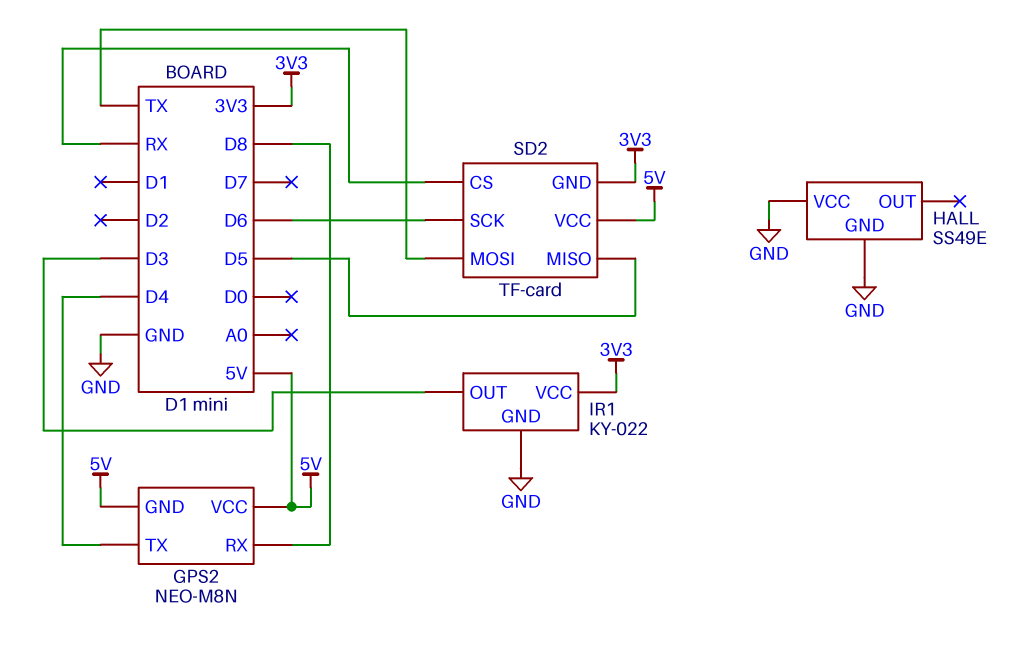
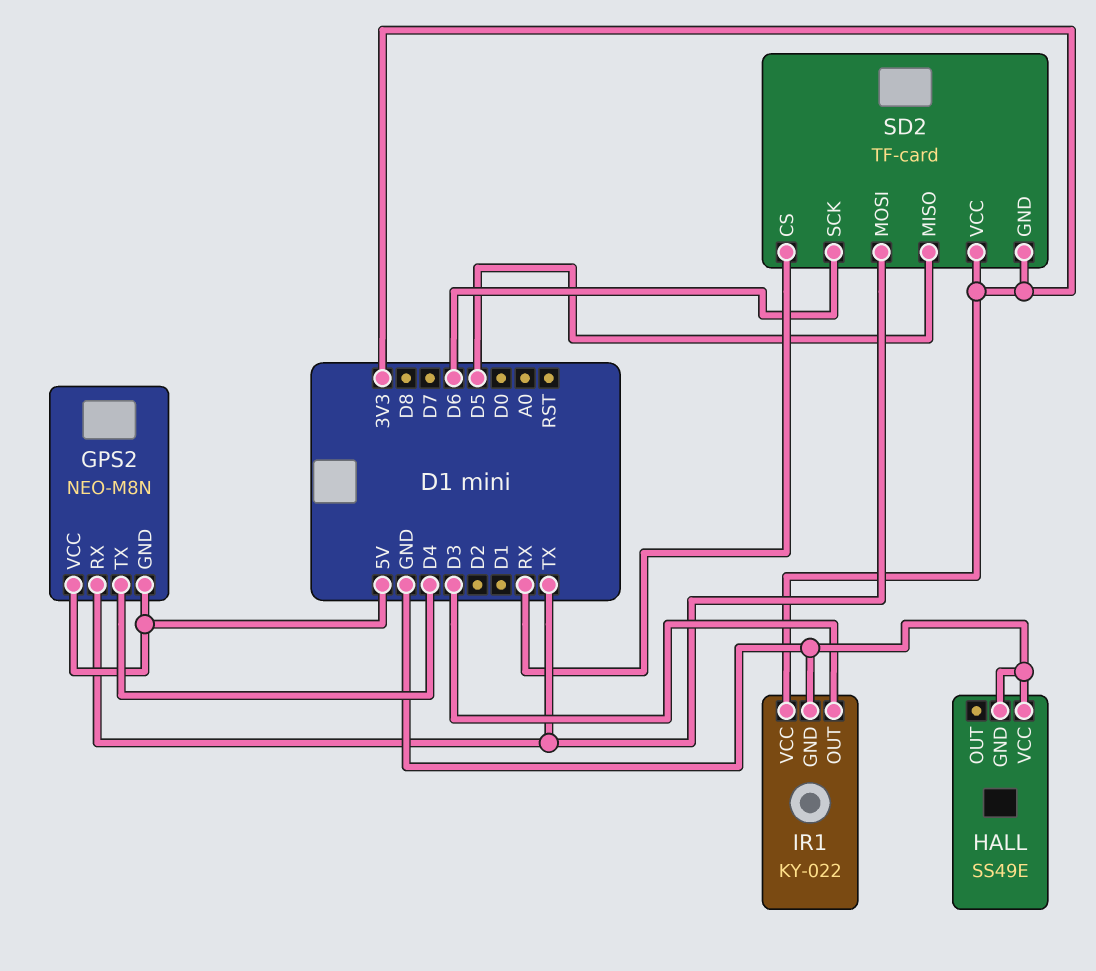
GPS2 pin RX: D8 -> TX
SD2 pin VCC: 5V -> 3V3

